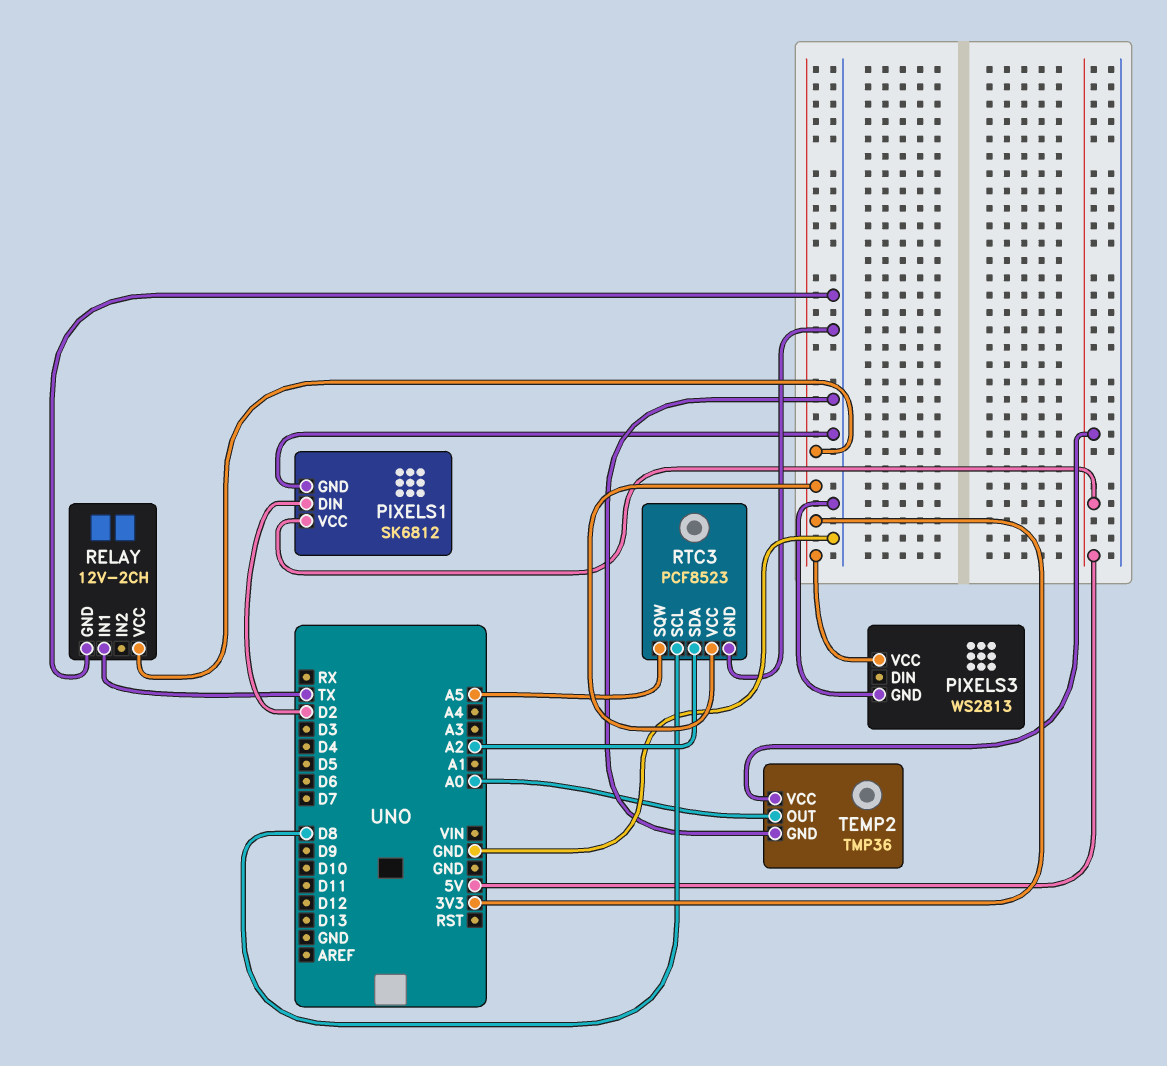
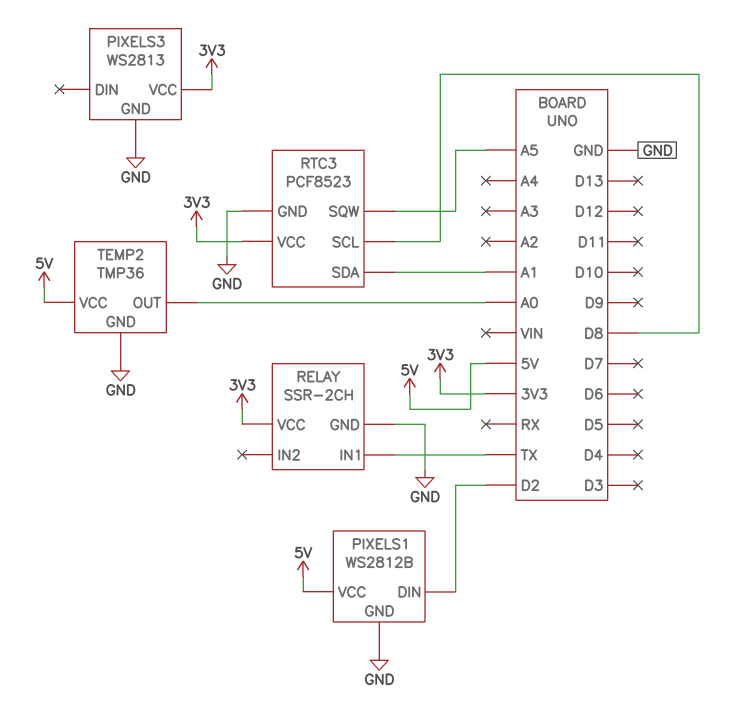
PIXELS1: SK6812 -> WS2812B
RELAY: 12V-2CH -> SSR-2CH
RTC3 pin SDA: A2 -> A1

